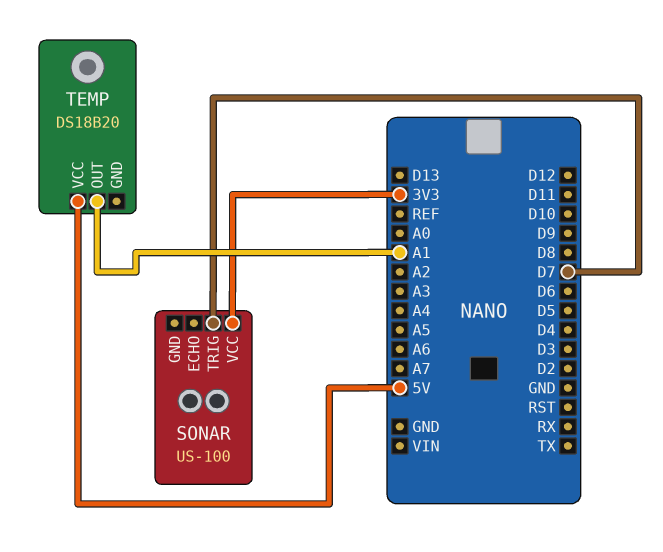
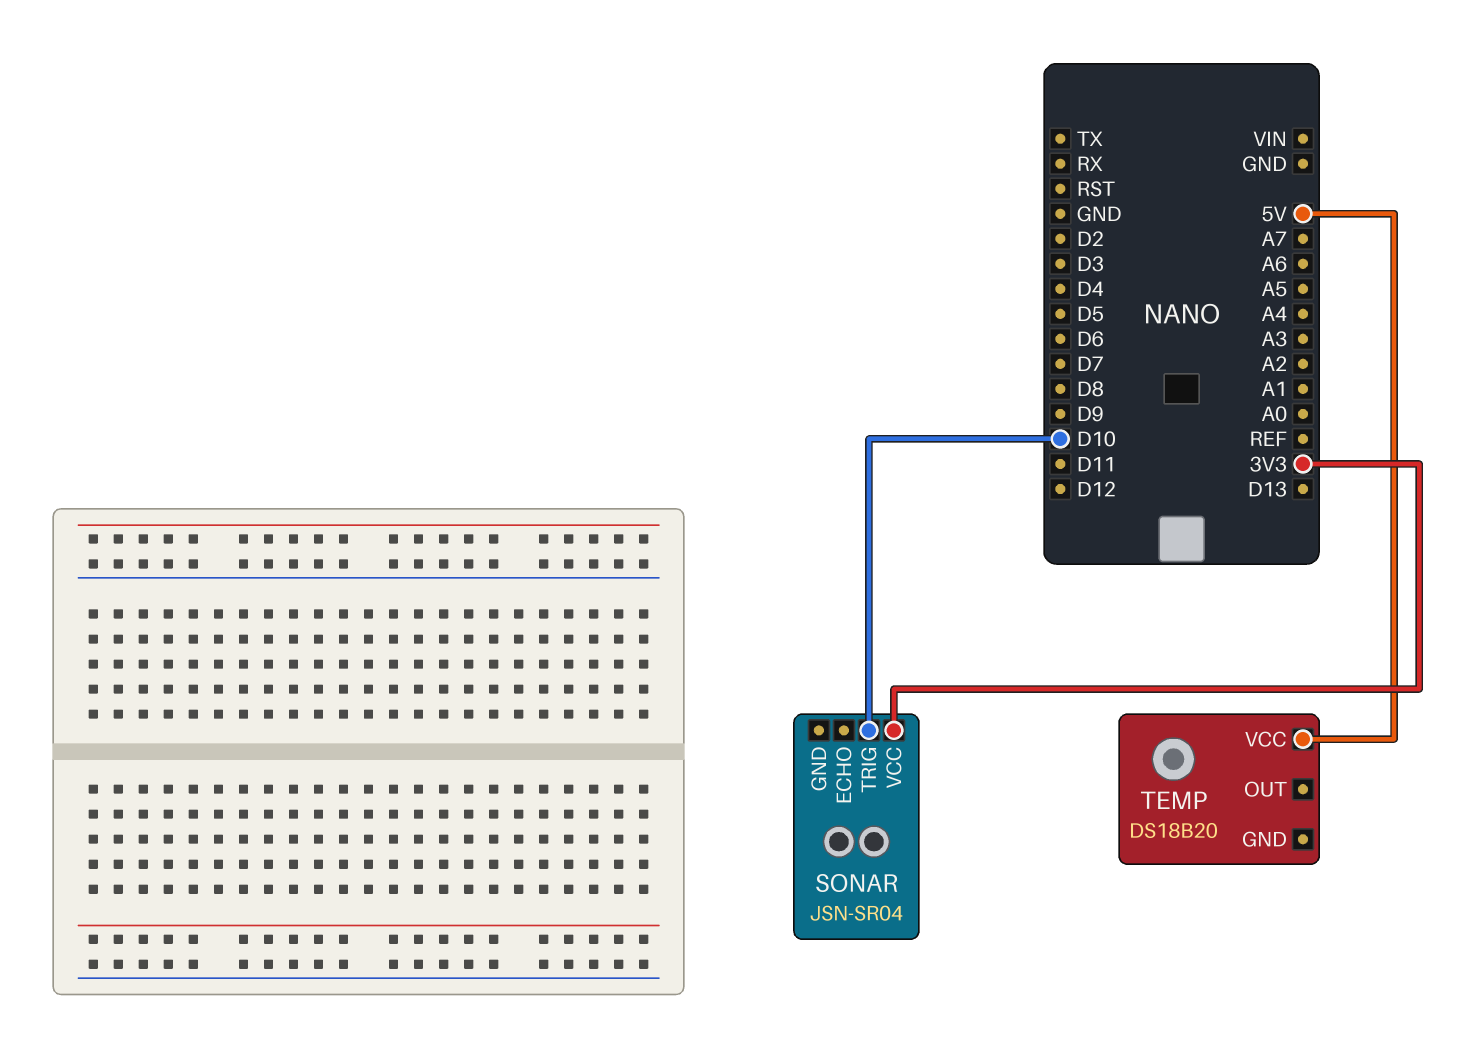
SONAR: US-100 -> JSN-SR04
SONAR pin TRIG: D7 -> D10
TEMP pin OUT: A1 -> none

